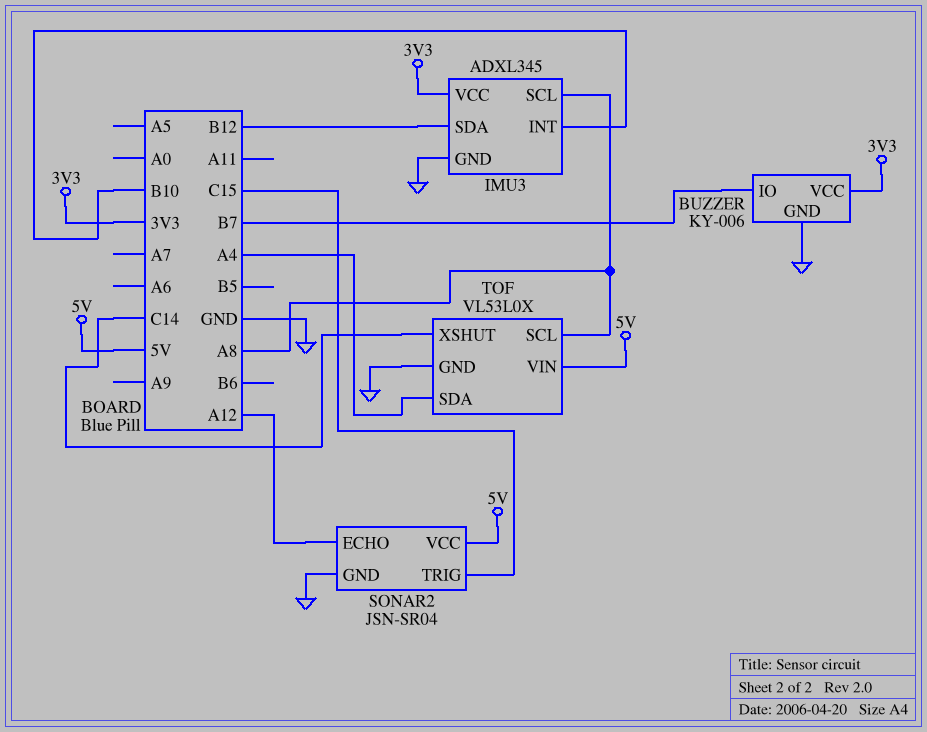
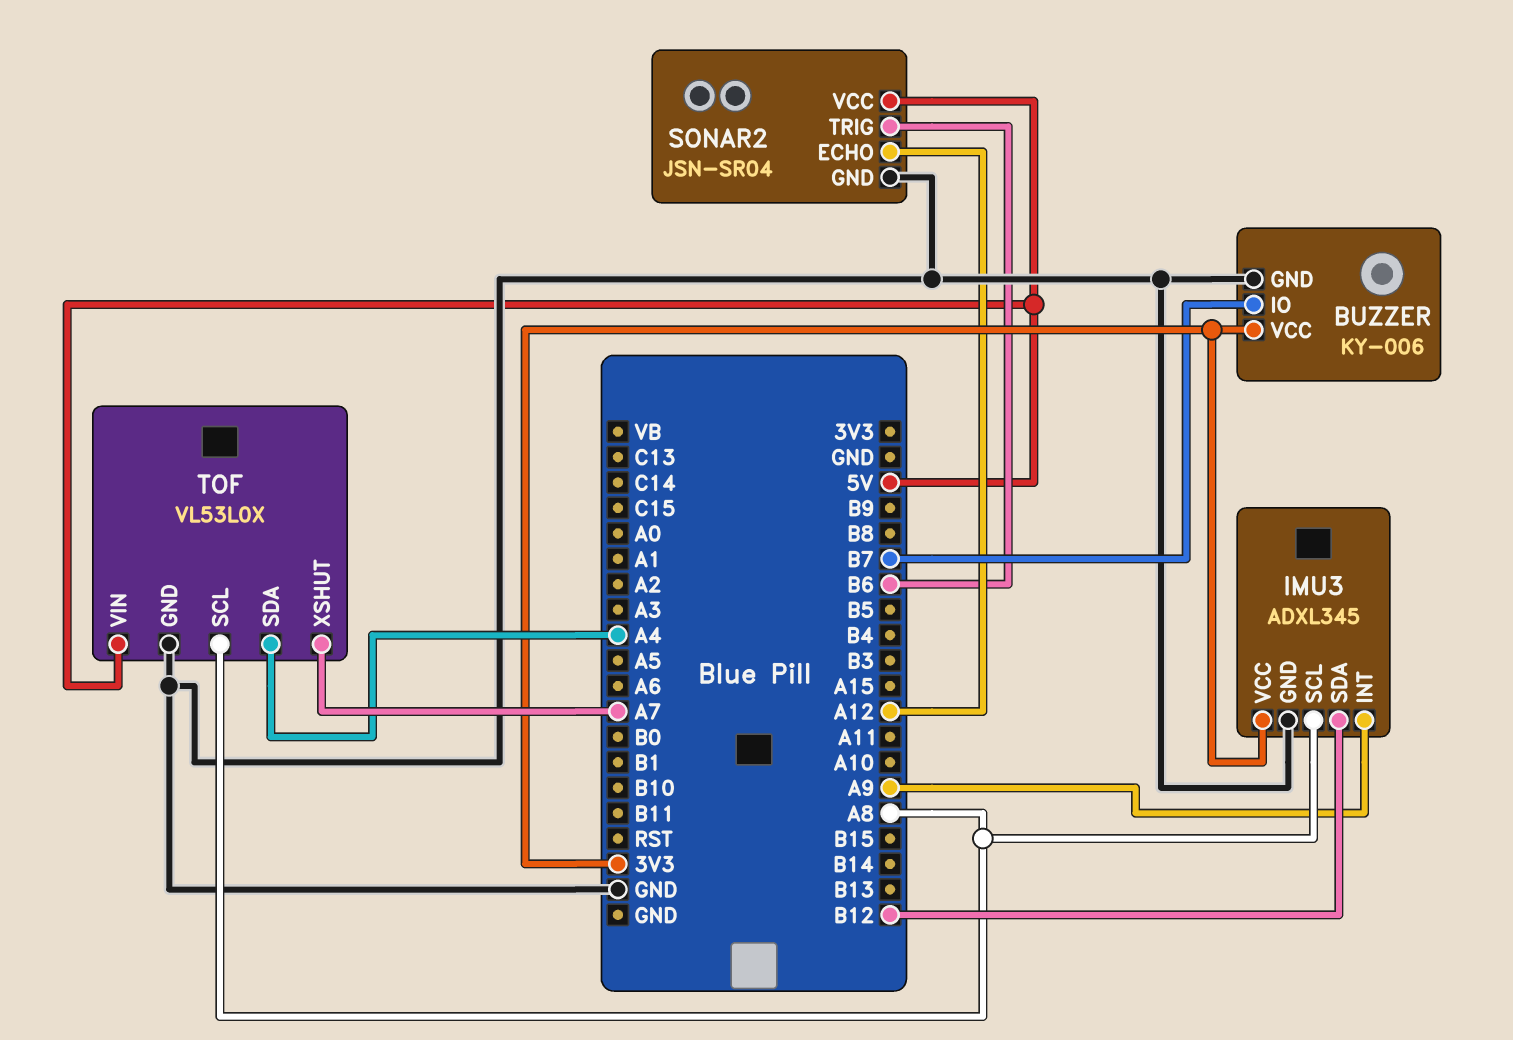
IMU3 pin INT: B10 -> A9
SONAR2 pin TRIG: C15 -> B6
TOF pin XSHUT: C14 -> A7

